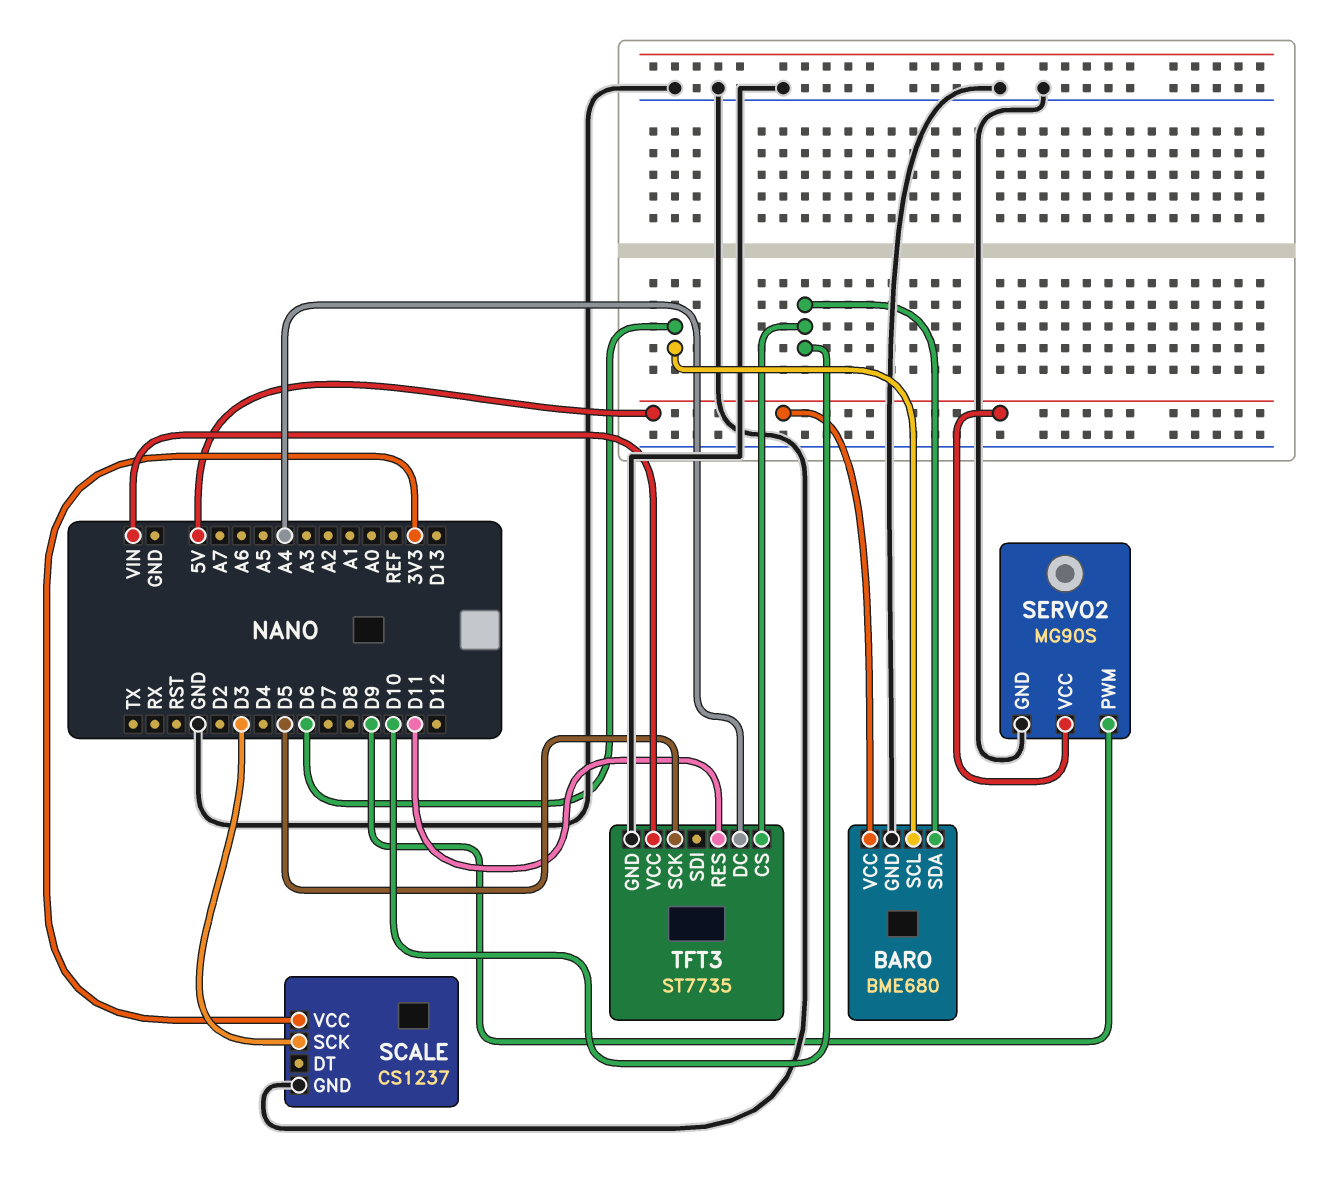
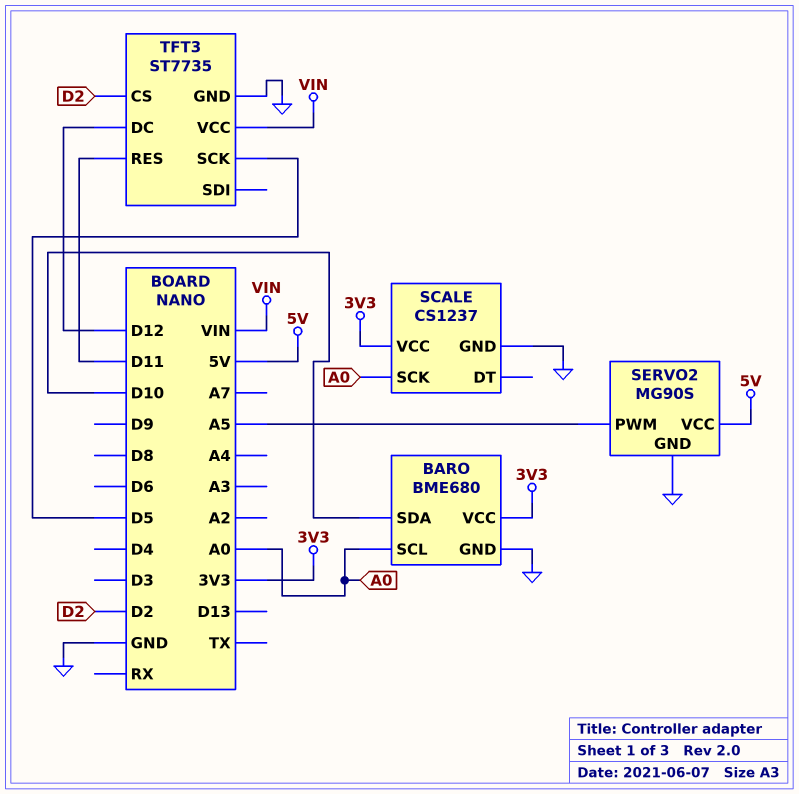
BARO pin SCL: D6 -> A0
BARO pin VCC: 5V -> 3V3
SCALE pin SCK: D3 -> A0
SERVO2 pin PWM: D9 -> A5
TFT3 pin CS: D10 -> D2
TFT3 pin DC: A4 -> D12

